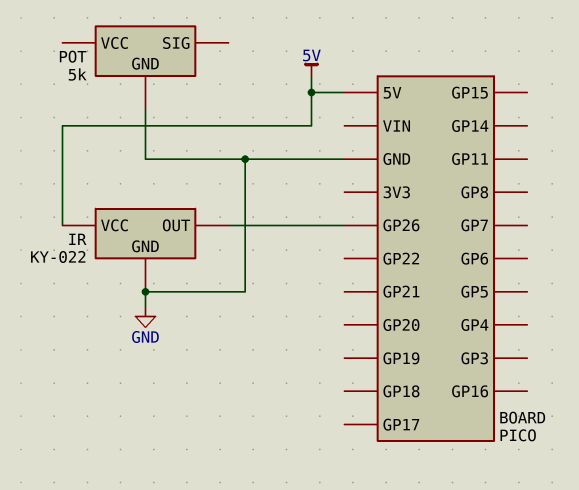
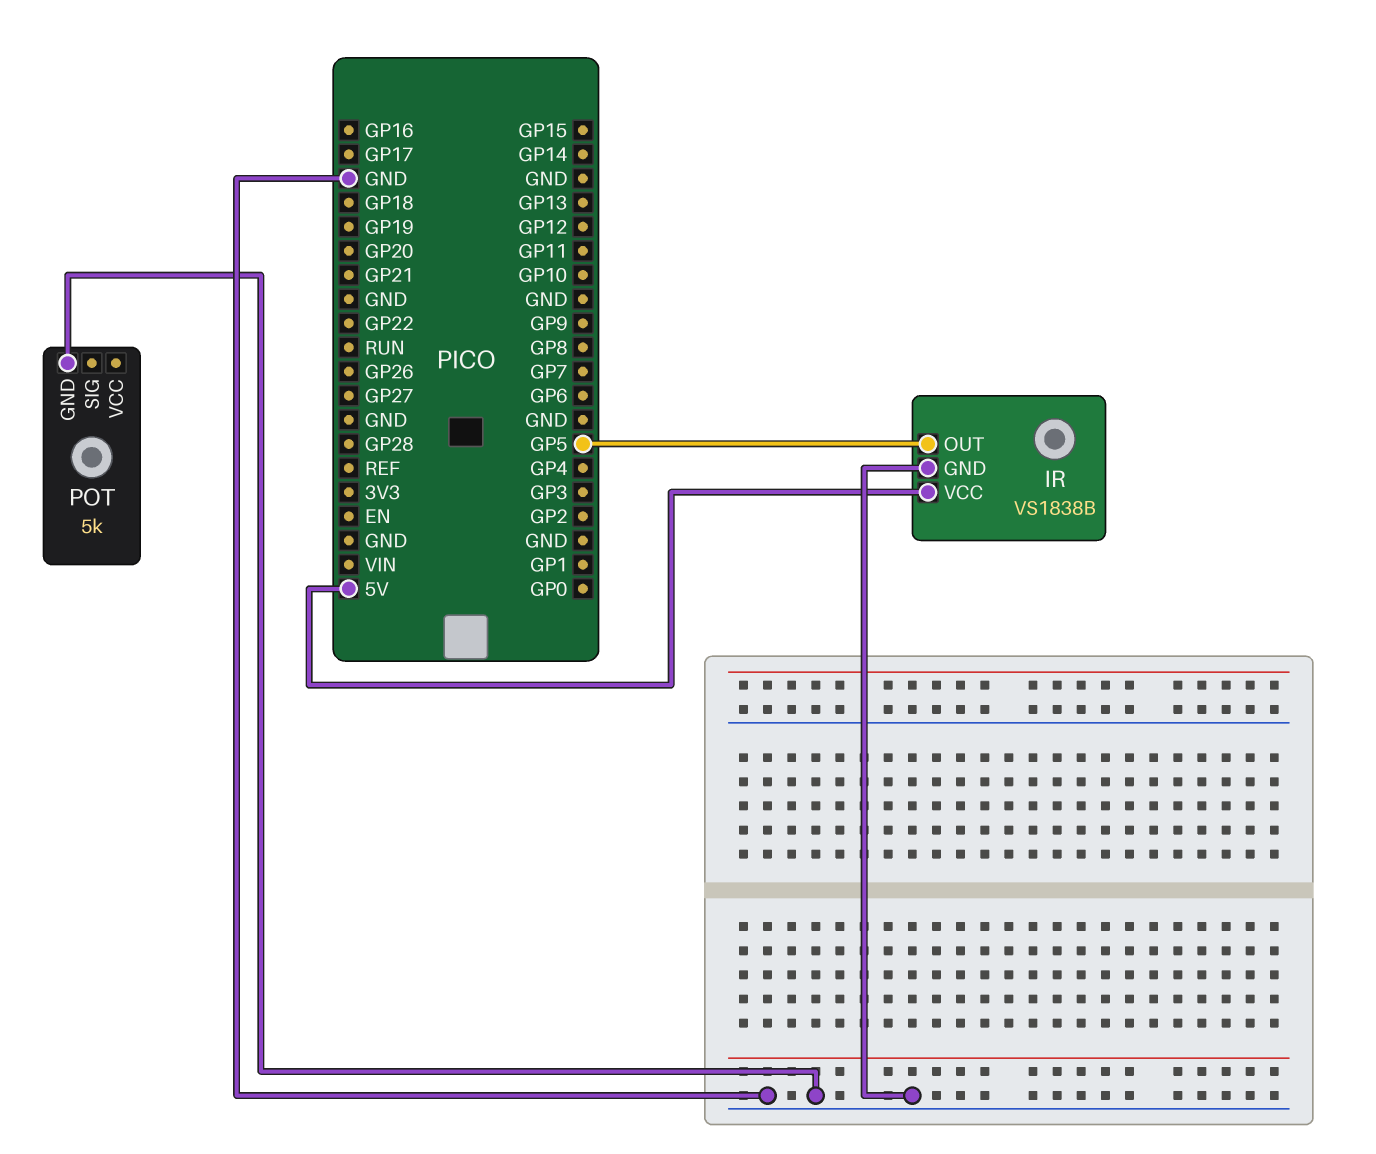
IR: KY-022 -> VS1838B
IR pin OUT: GP26 -> GP5

